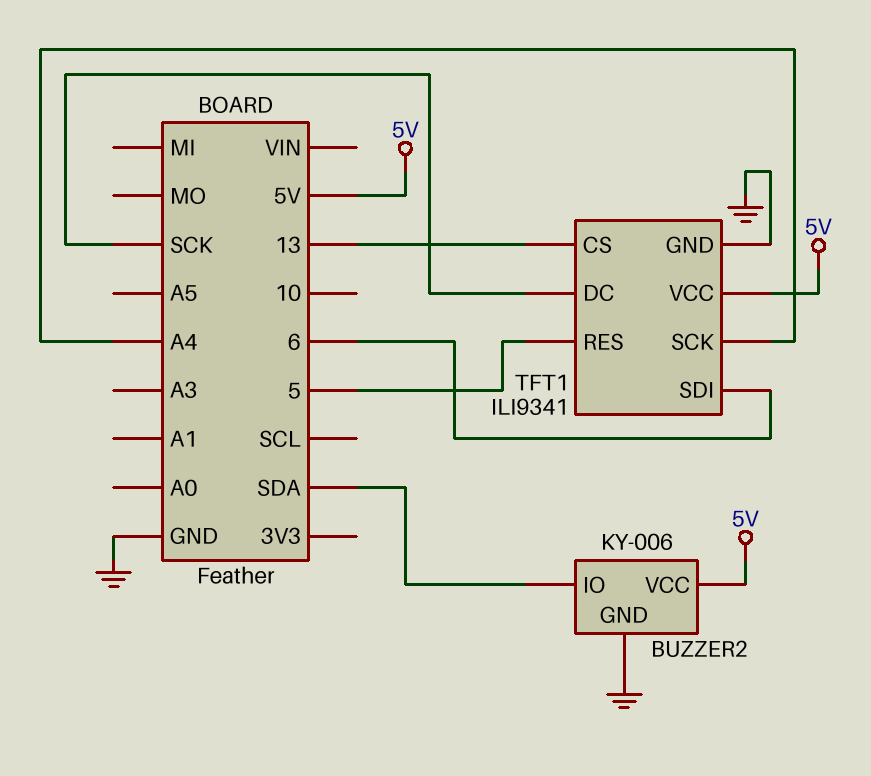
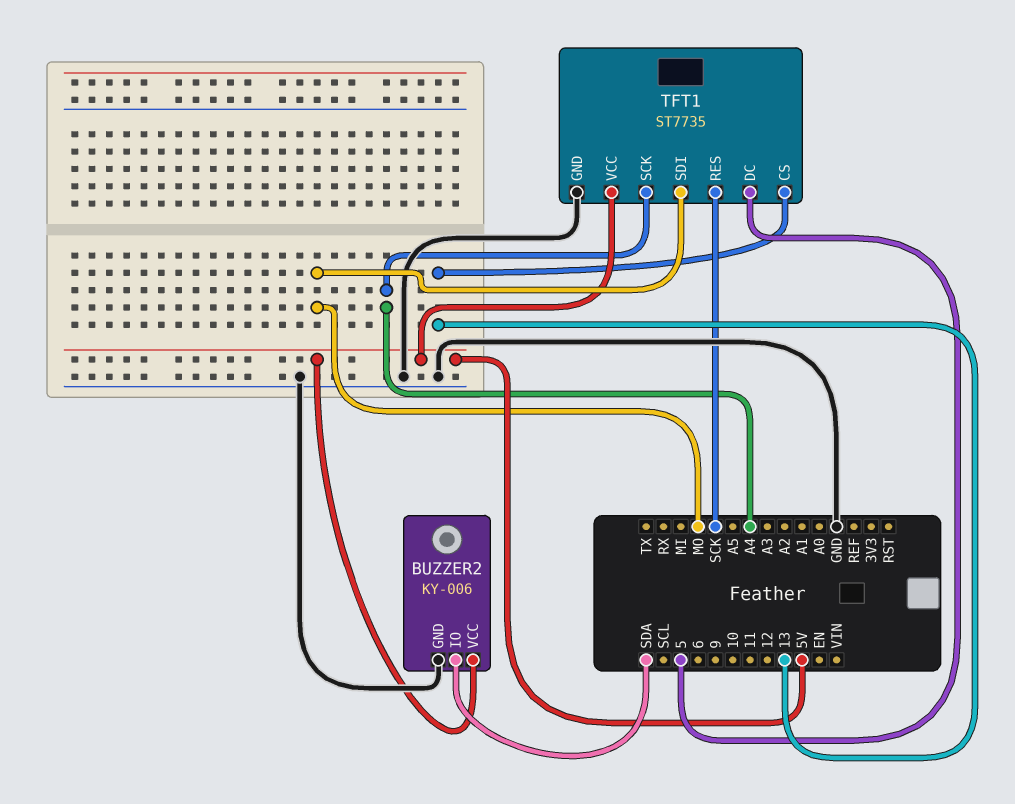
TFT1: ILI9341 -> ST7735
TFT1 pin DC: SCK -> 5
TFT1 pin RES: 5 -> SCK
TFT1 pin SDI: 6 -> MO

